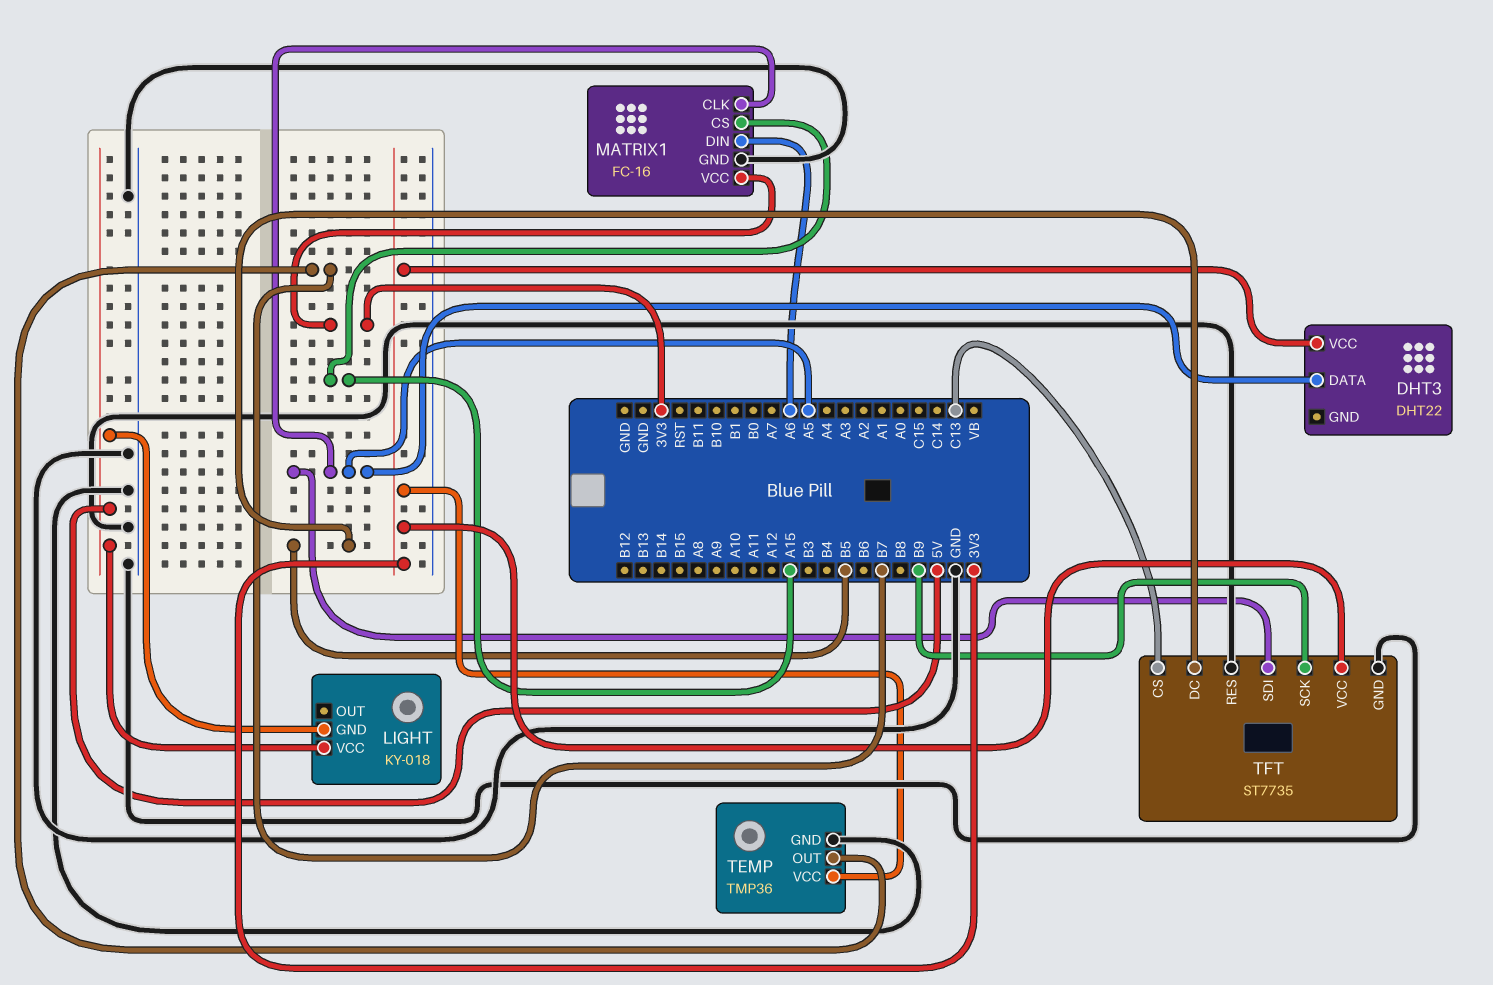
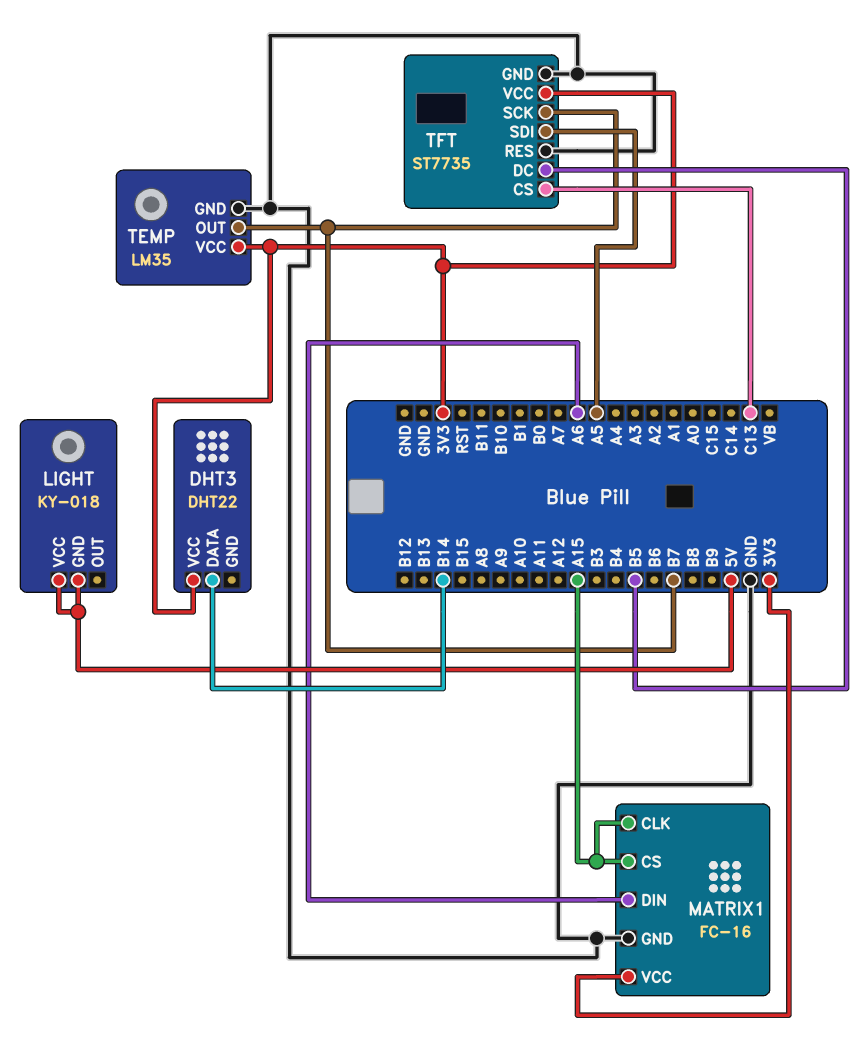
DHT3 pin DATA: A5 -> B14
MATRIX1 pin CLK: A5 -> A15
TEMP: TMP36 -> LM35
TFT pin SCK: B9 -> B7

